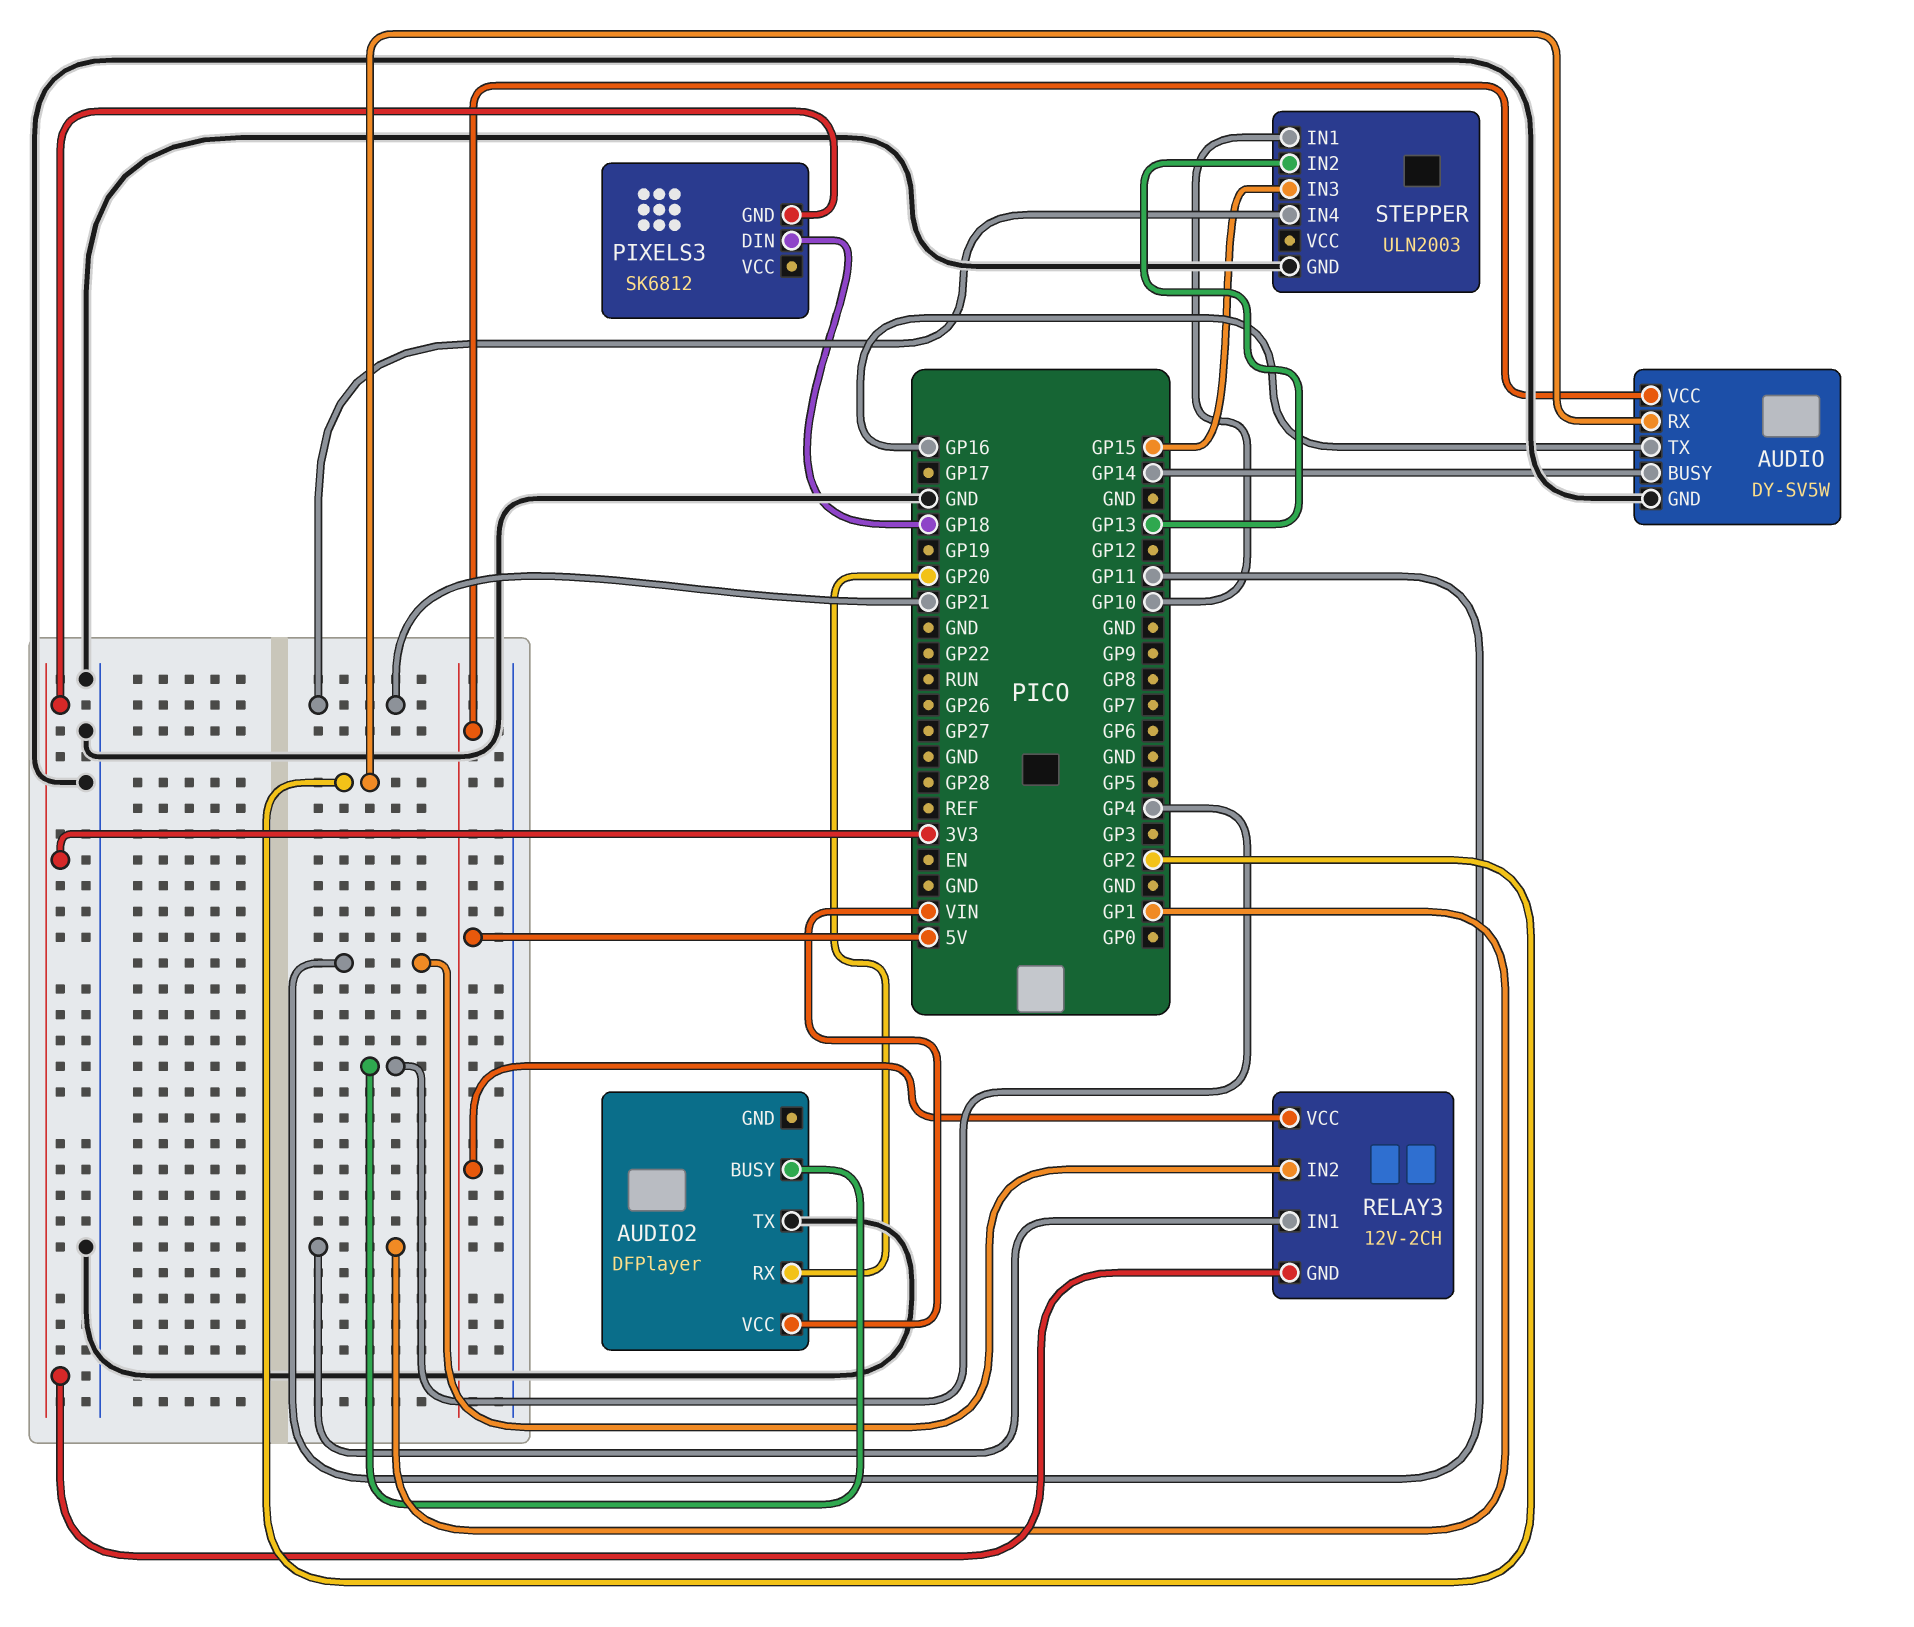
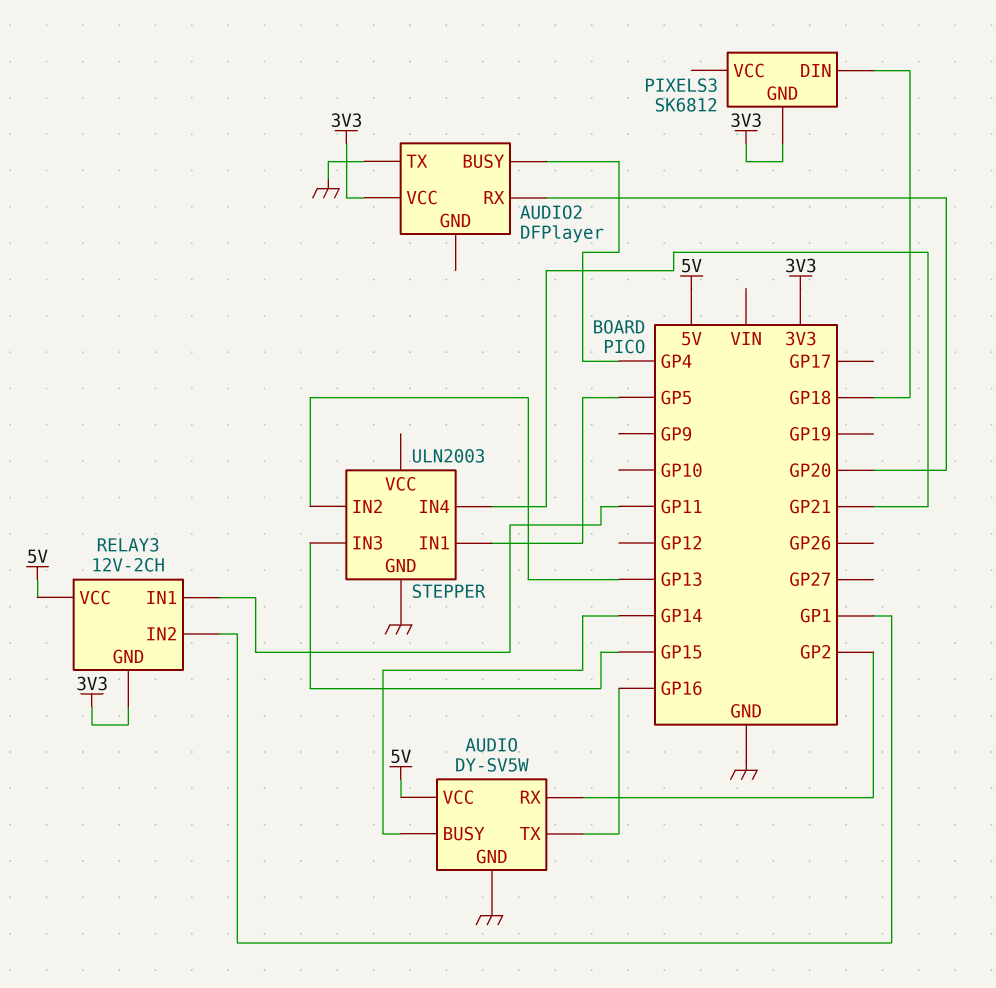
AUDIO2 pin VCC: VIN -> 3V3
RELAY3 pin IN1: GP1 -> GP11
RELAY3 pin IN2: GP11 -> GP1
STEPPER pin IN1: GP10 -> GP5

